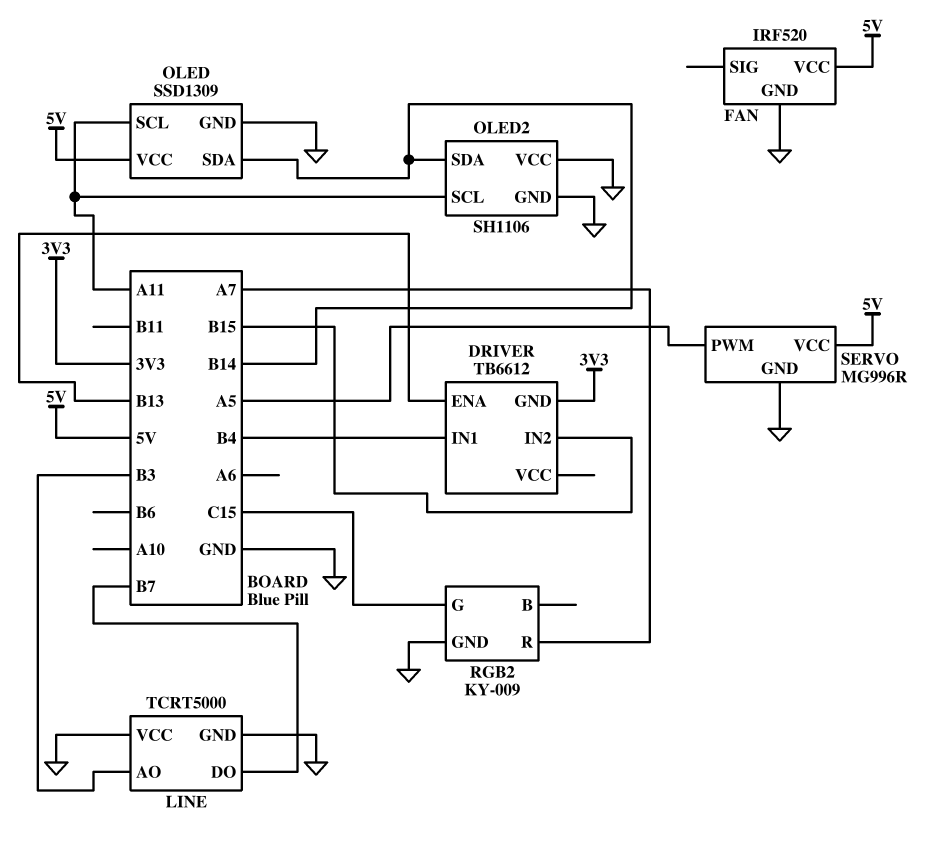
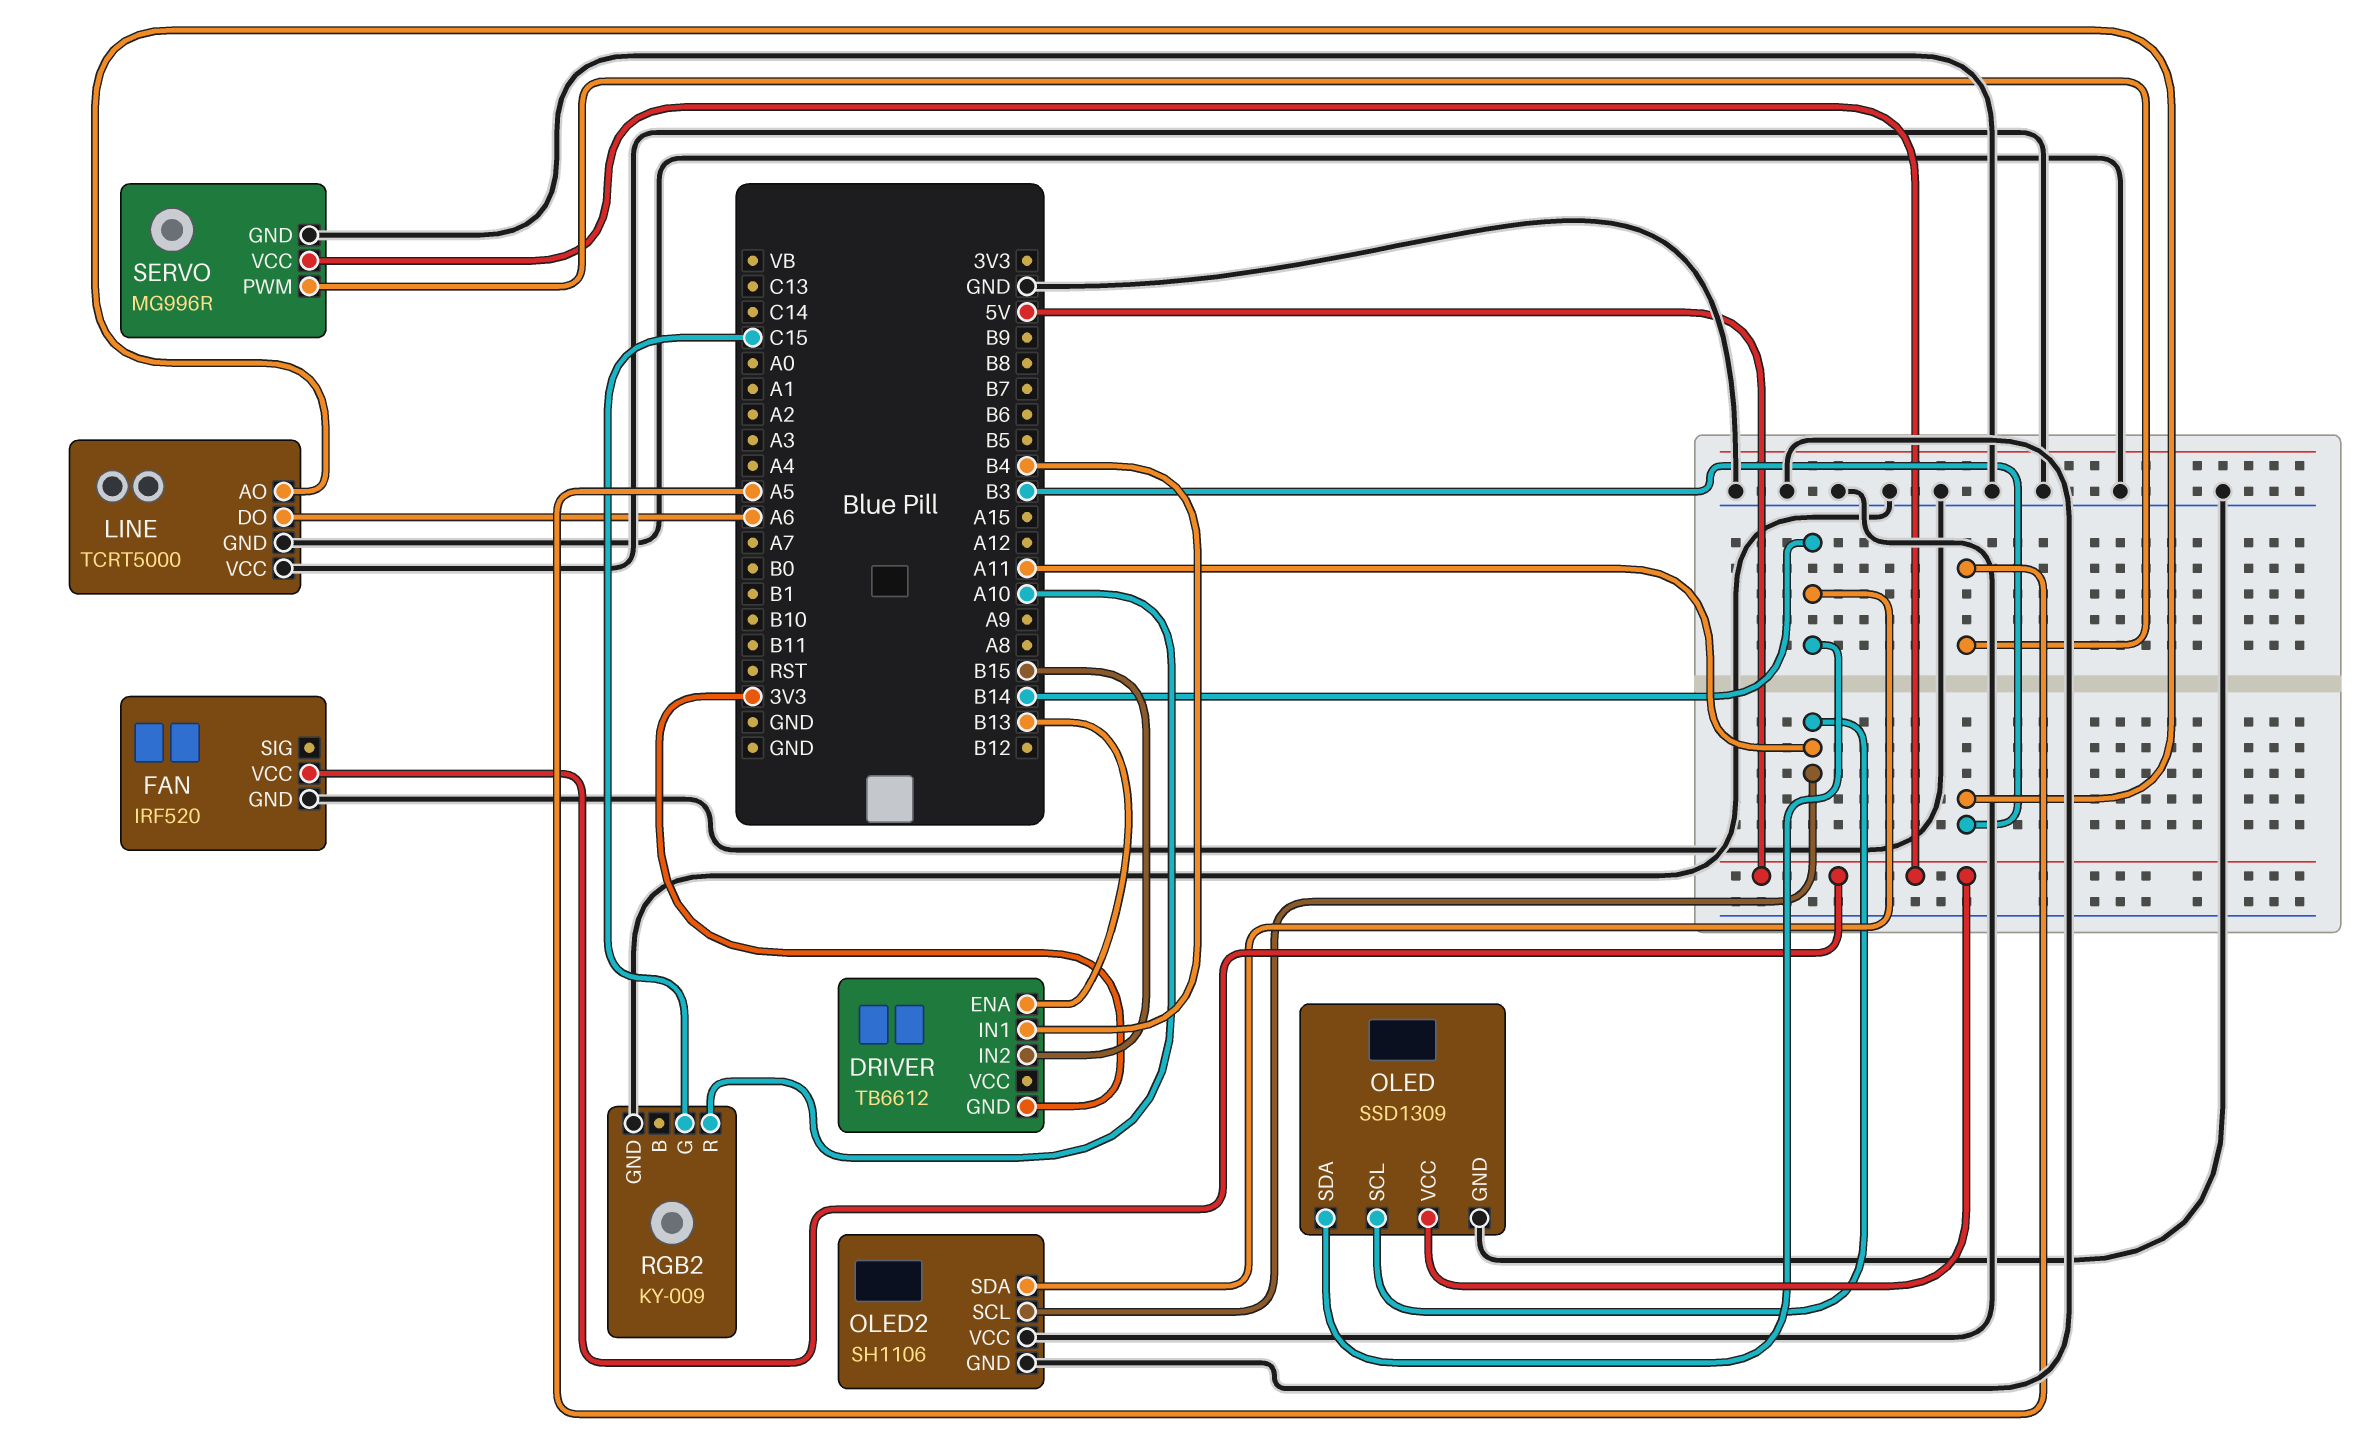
LINE pin DO: B7 -> A6
RGB2 pin R: A7 -> A10

